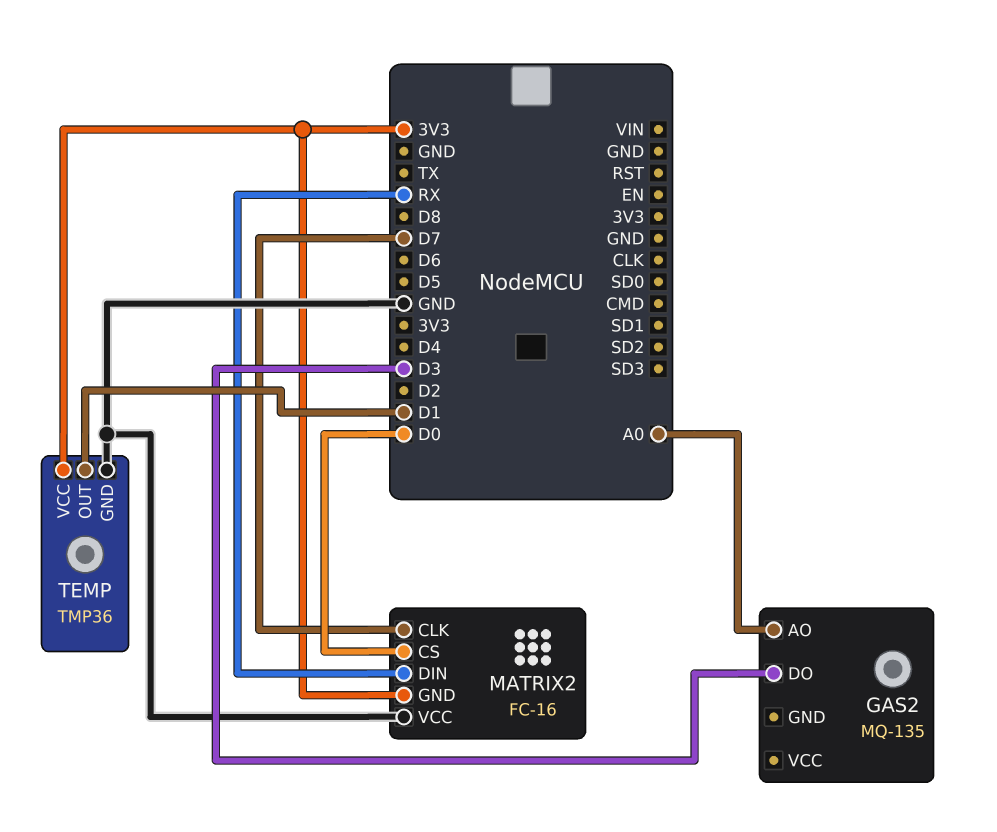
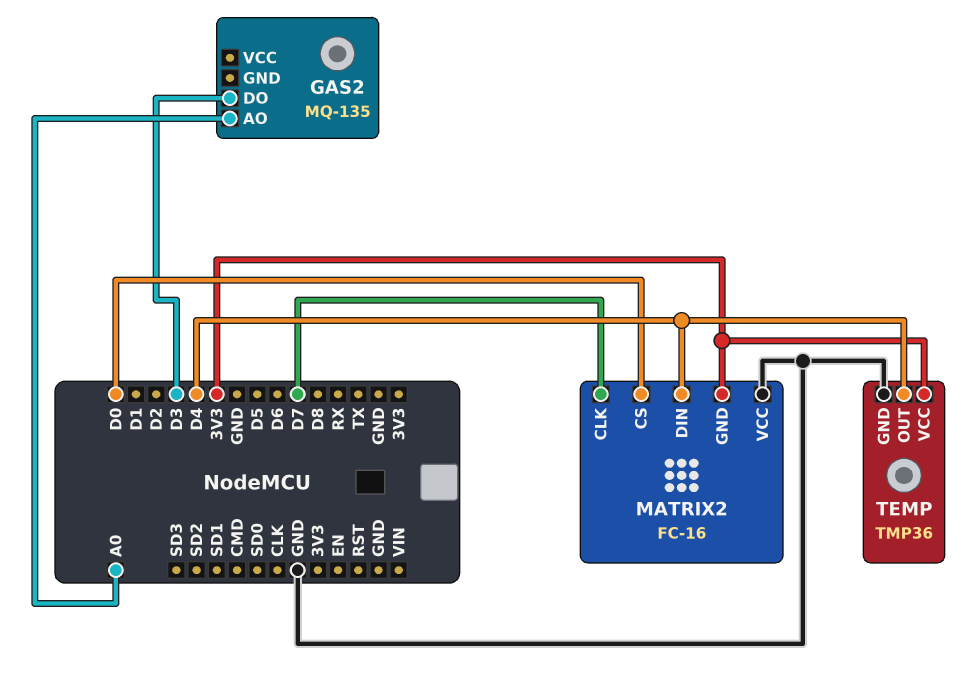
MATRIX2 pin DIN: RX -> D4
TEMP pin OUT: D1 -> D4

